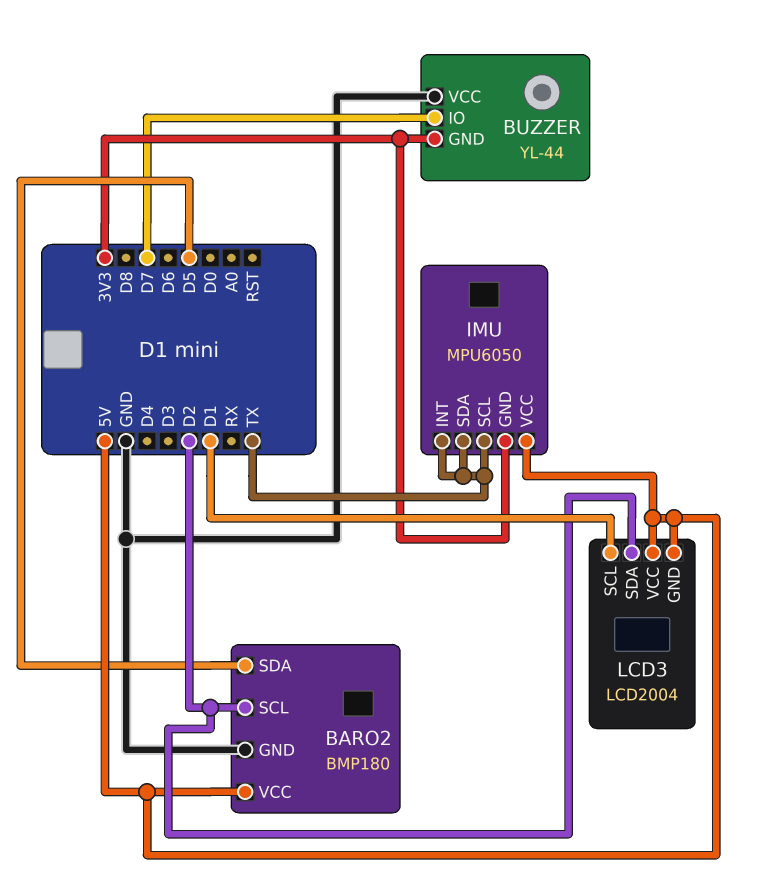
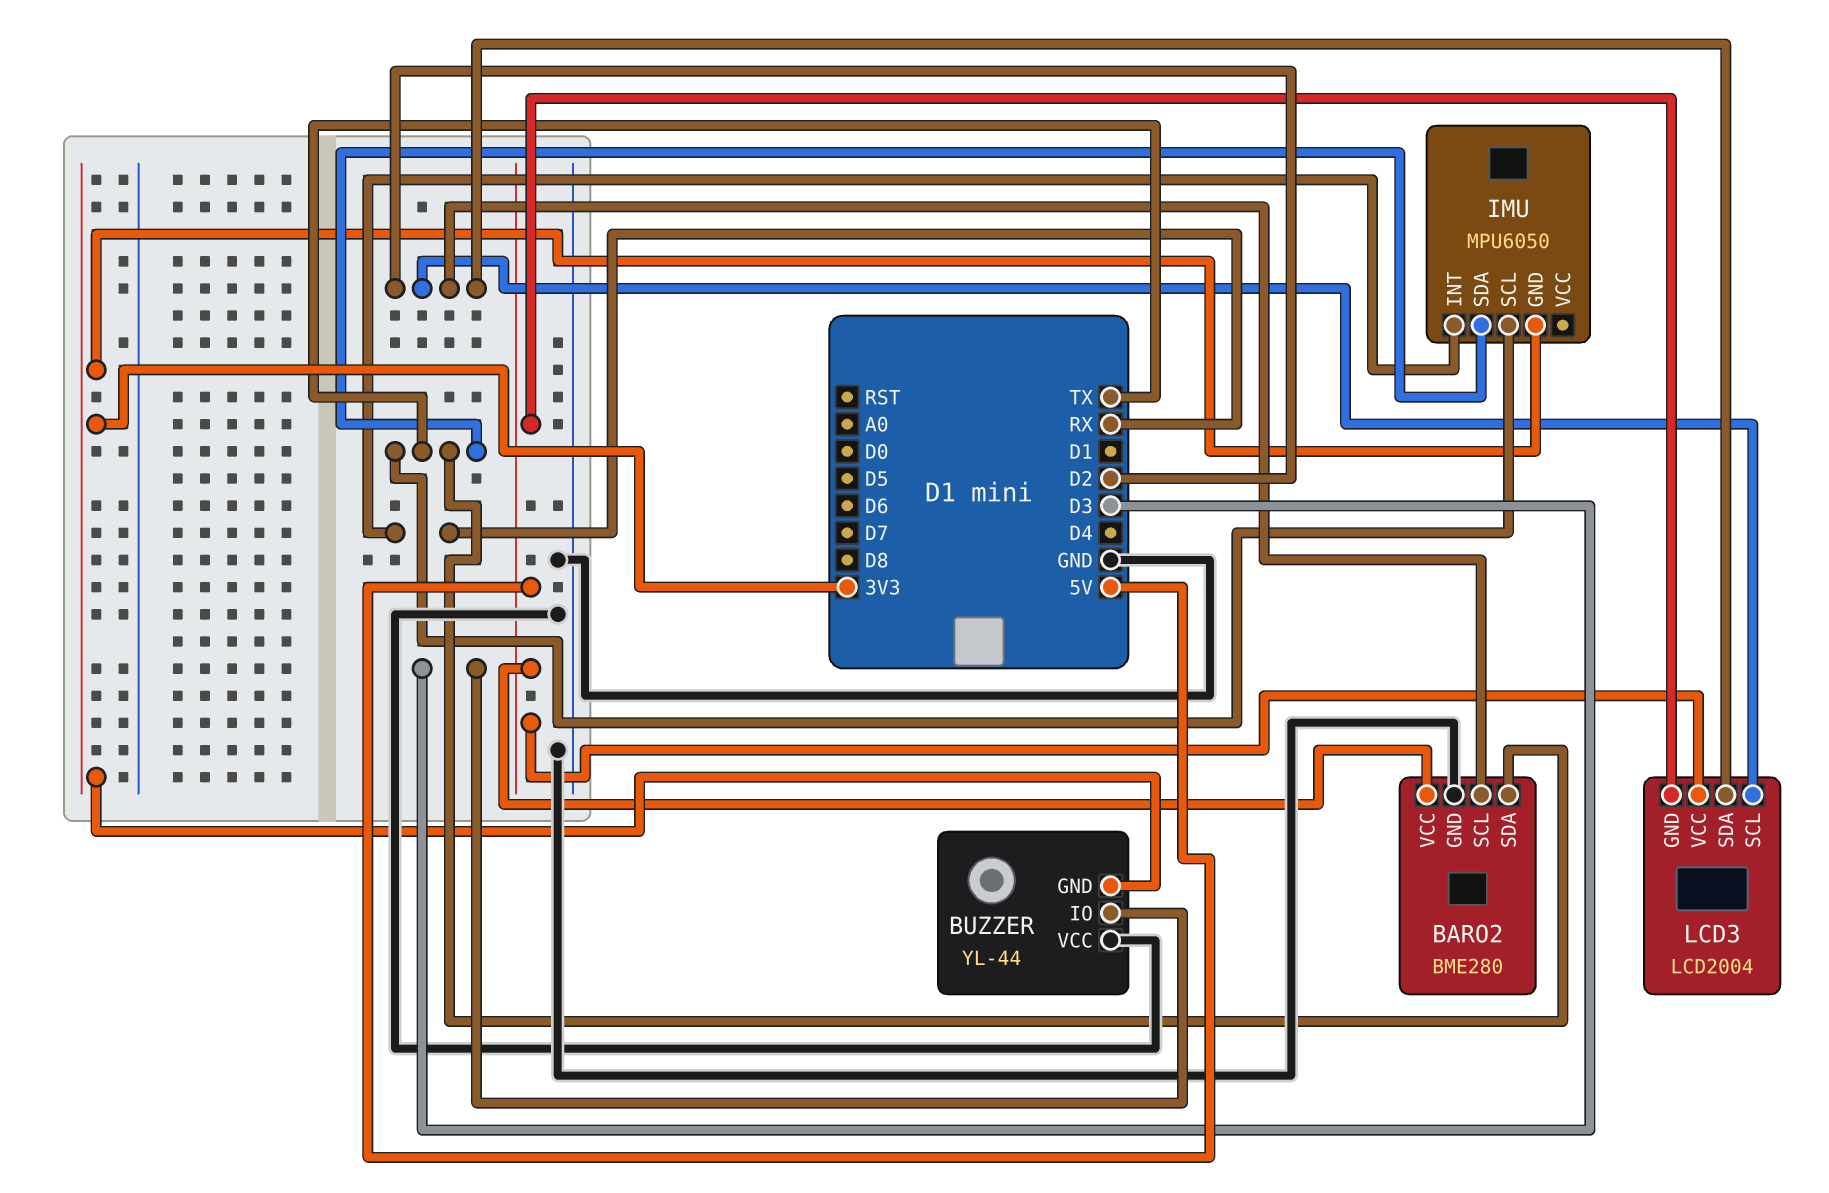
BARO2: BMP180 -> BME280
BARO2 pin SDA: D5 -> TX
BUZZER pin IO: D7 -> D3
IMU pin INT: TX -> RX
IMU pin VCC: 5V -> none
LCD3 pin SCL: D1 -> D2

